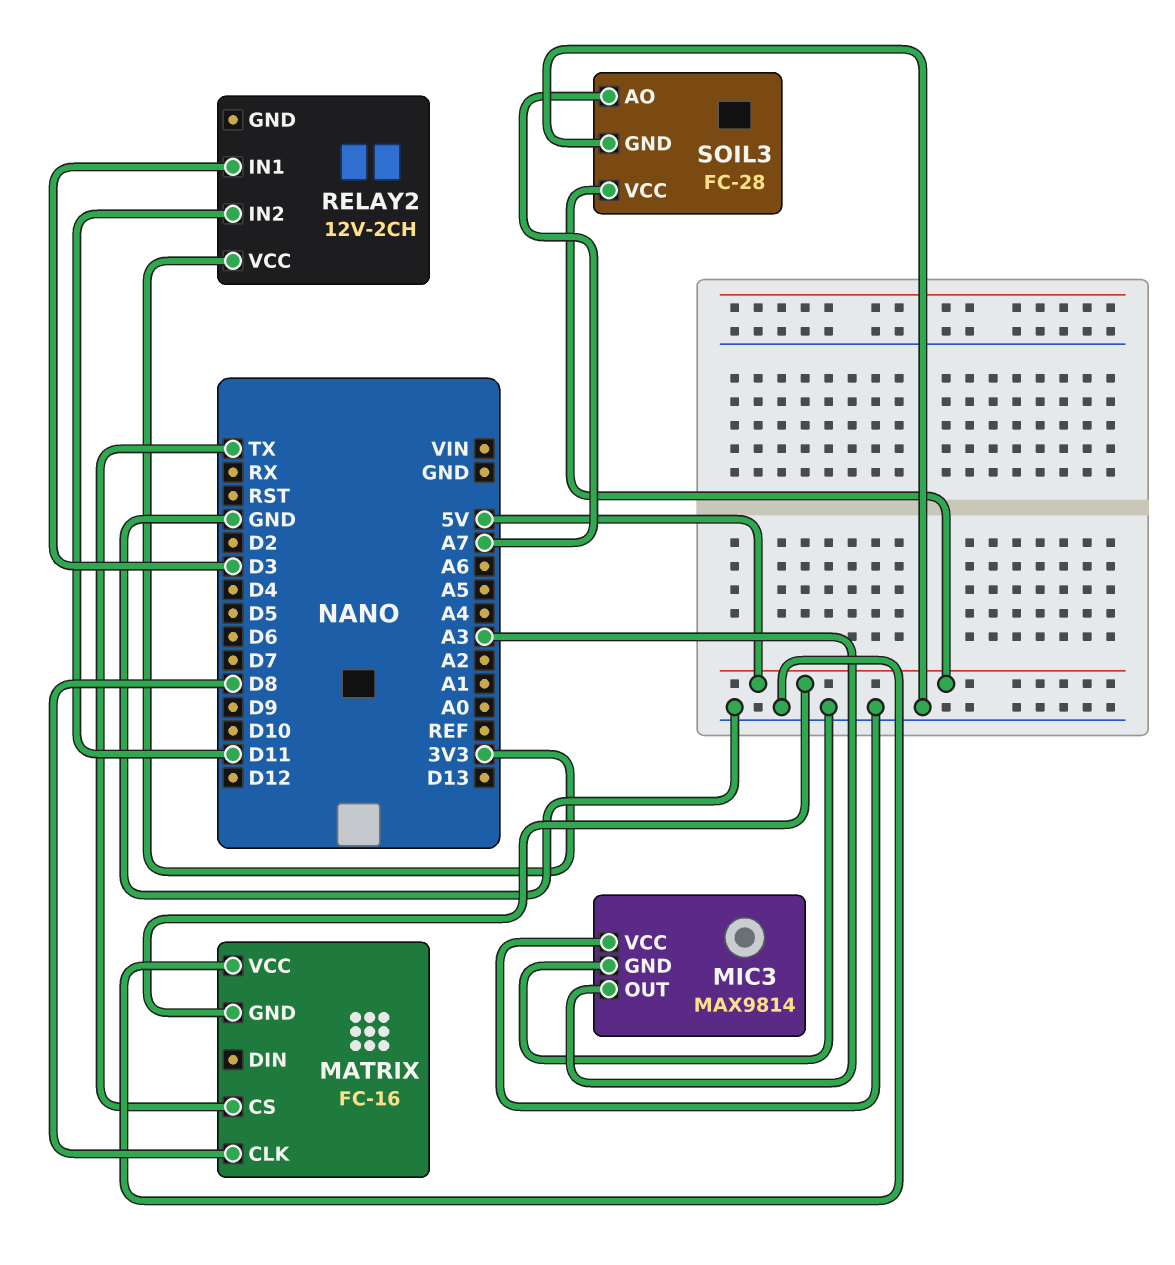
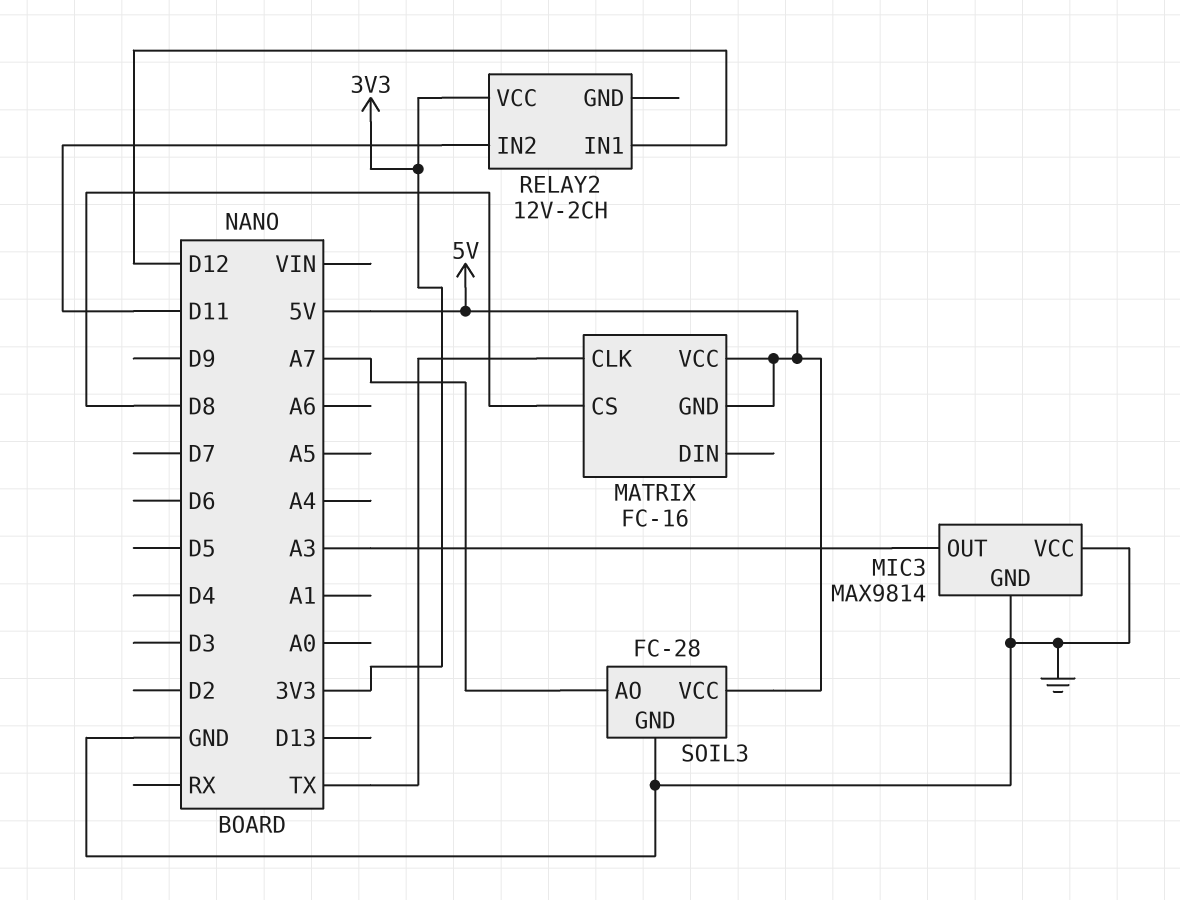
MATRIX pin CLK: D8 -> TX
MATRIX pin CS: TX -> D8
MATRIX pin VCC: GND -> 5V
RELAY2 pin IN1: D3 -> D12

